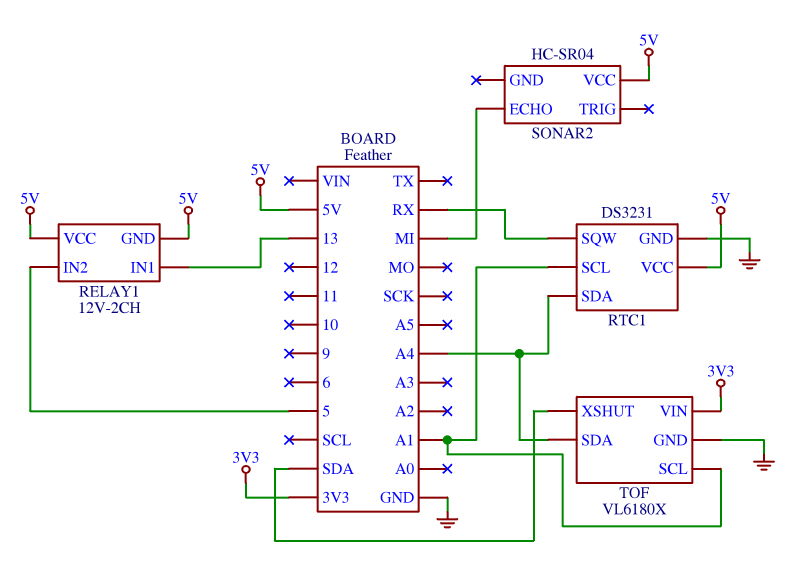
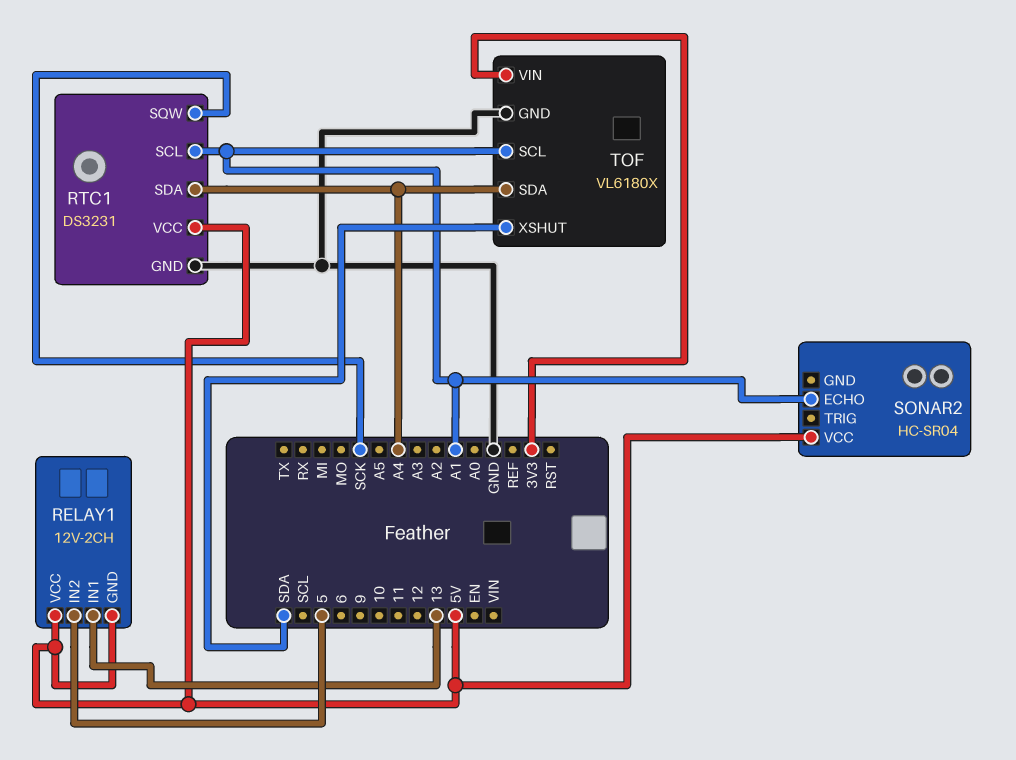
RTC1 pin SQW: RX -> SCK
SONAR2 pin ECHO: MI -> A1

